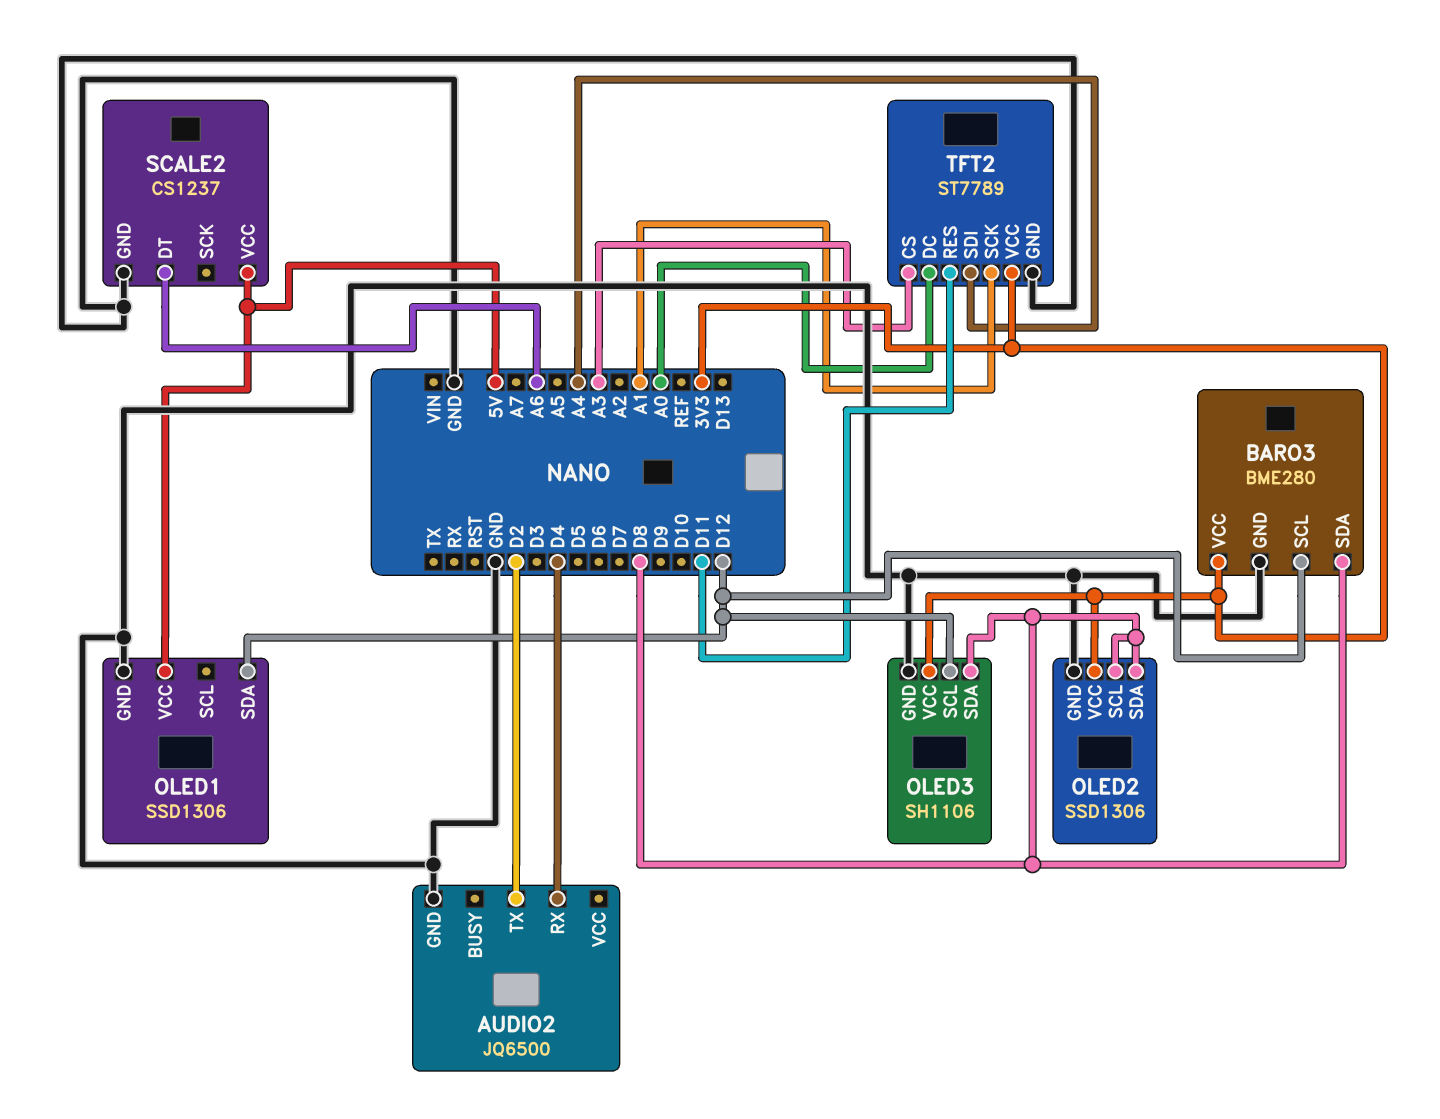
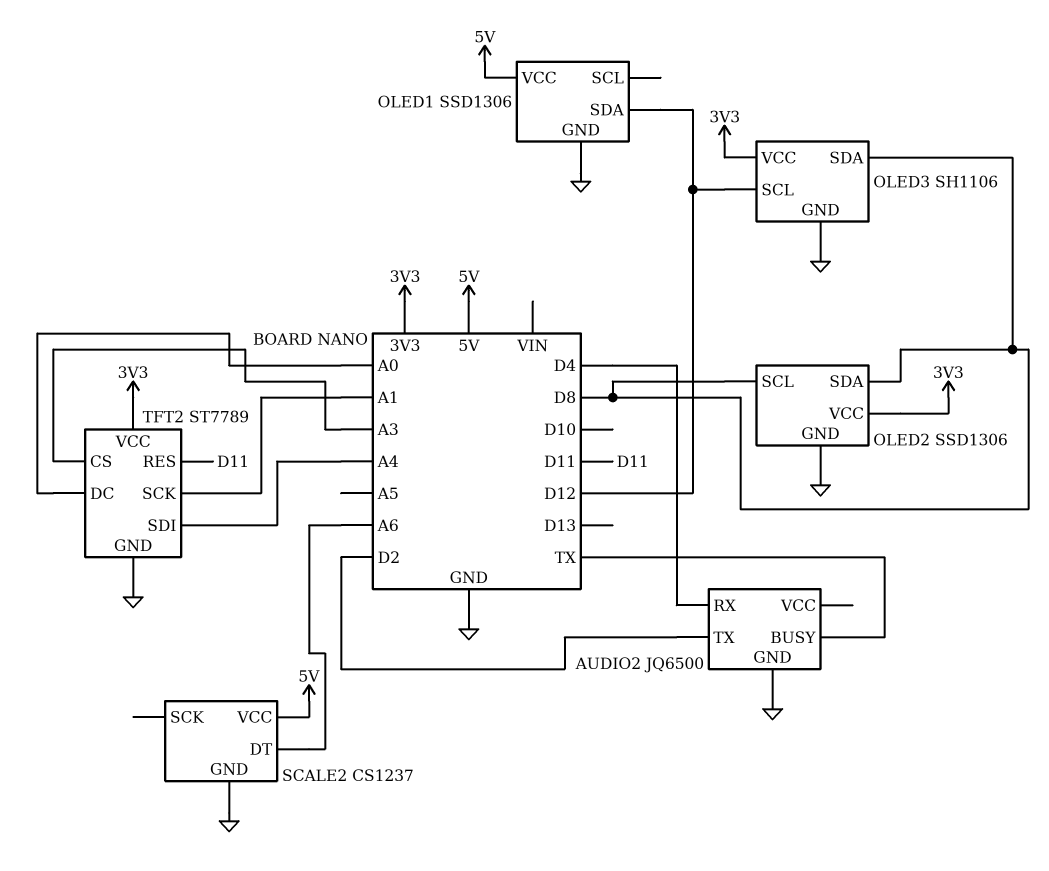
AUDIO2 pin BUSY: none -> TX
BARO3: BME280 -> none
BARO3 pin GND: GND -> none
BARO3 pin SCL: D12 -> none
BARO3 pin SDA: D8 -> none
BARO3 pin VCC: 3V3 -> none

